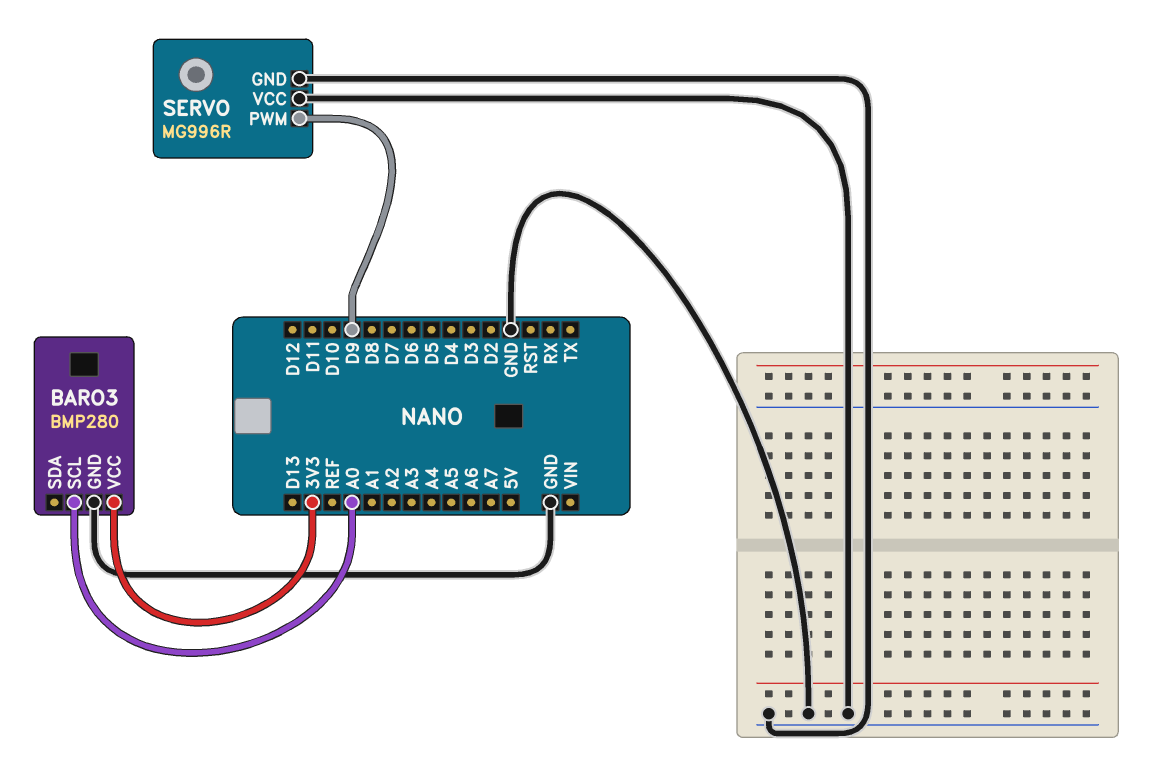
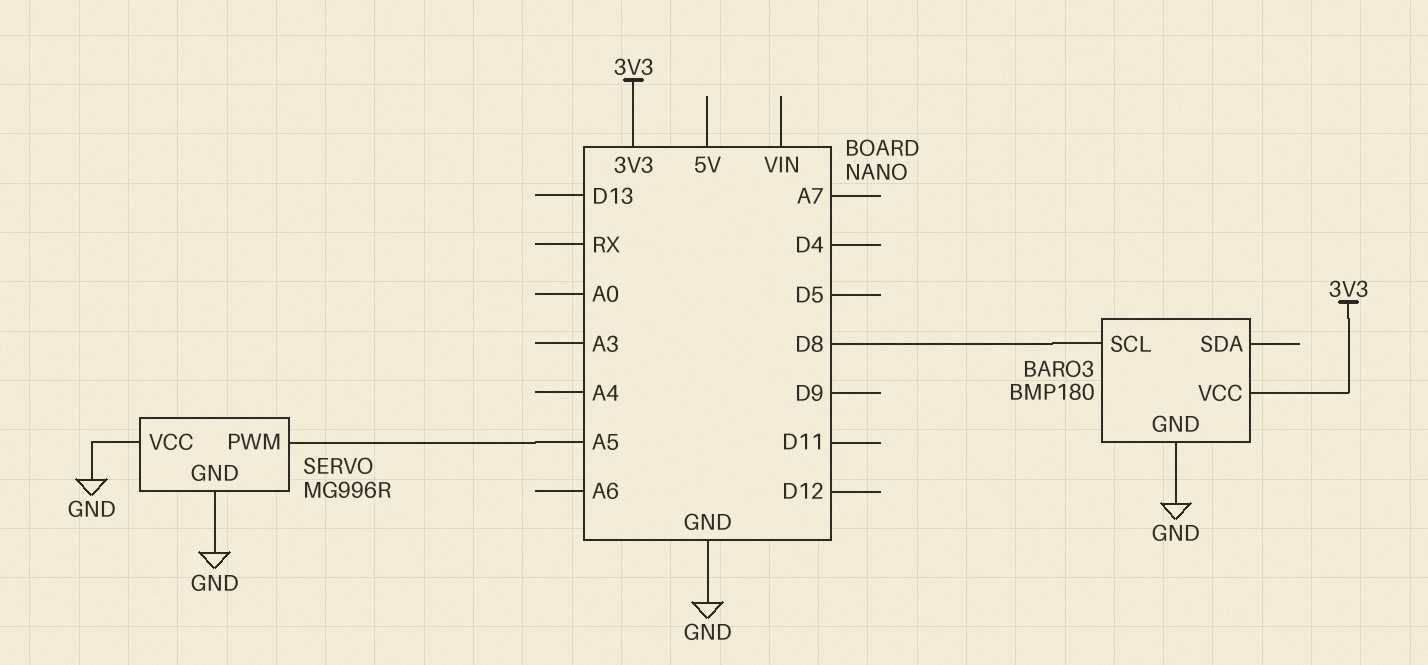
BARO3: BMP280 -> BMP180
BARO3 pin SCL: A0 -> D8
SERVO pin PWM: D9 -> A5

